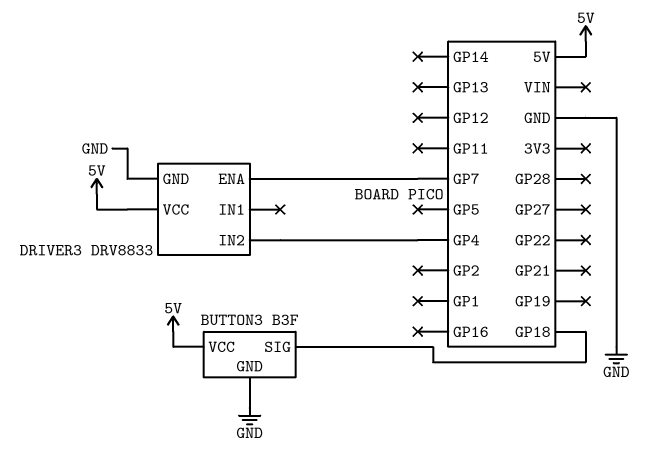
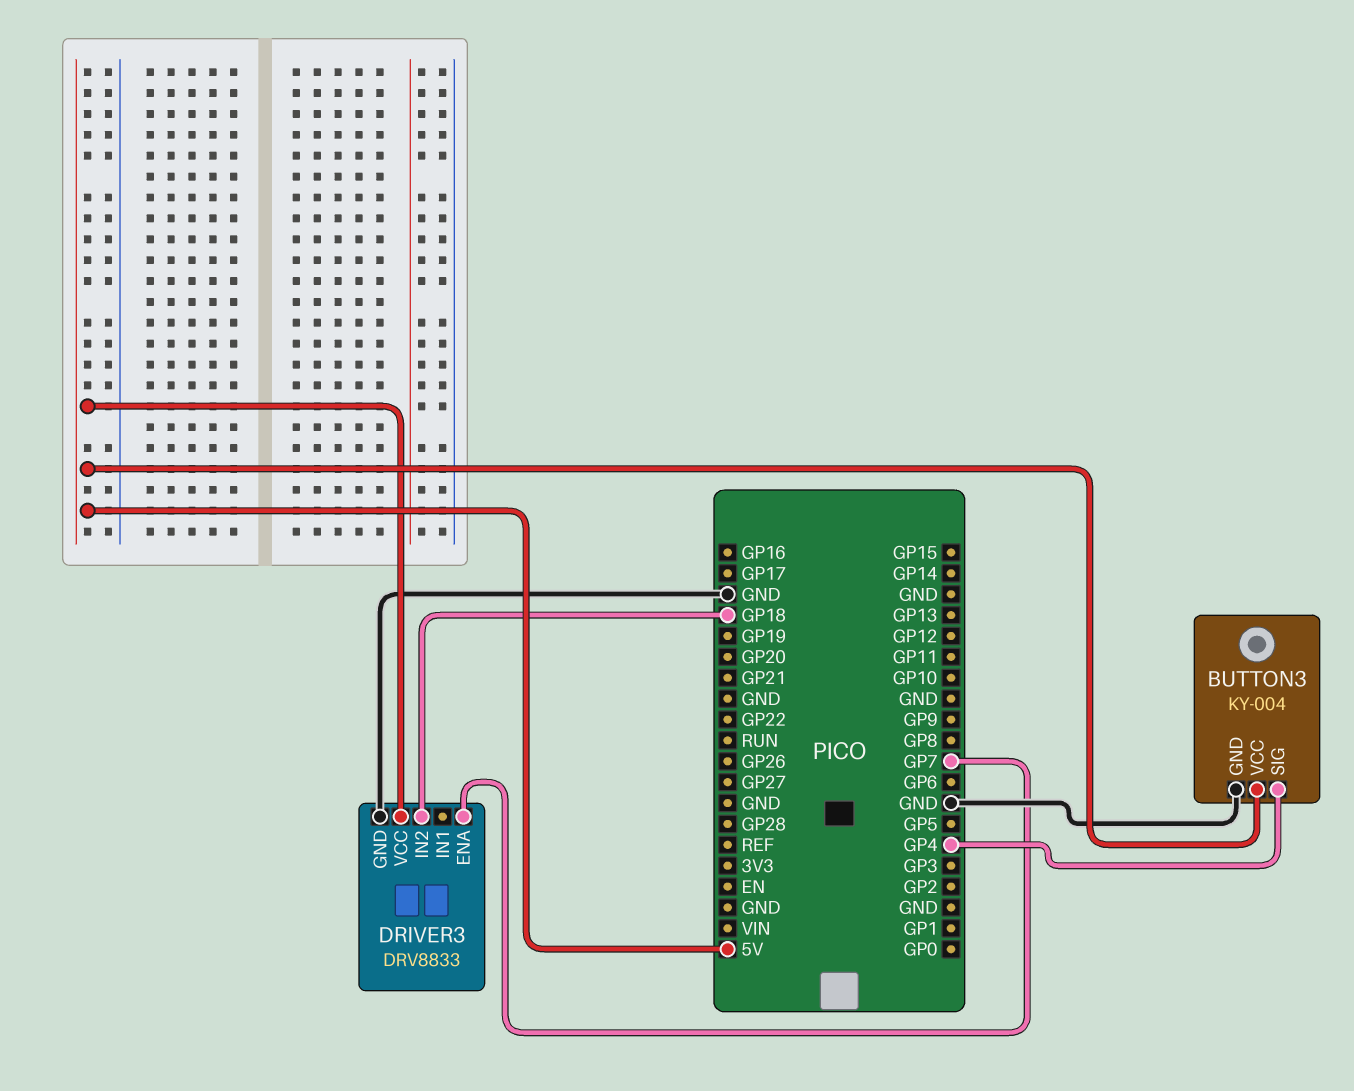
BUTTON3: B3F -> KY-004
BUTTON3 pin SIG: GP18 -> GP4
DRIVER3 pin IN2: GP4 -> GP18

